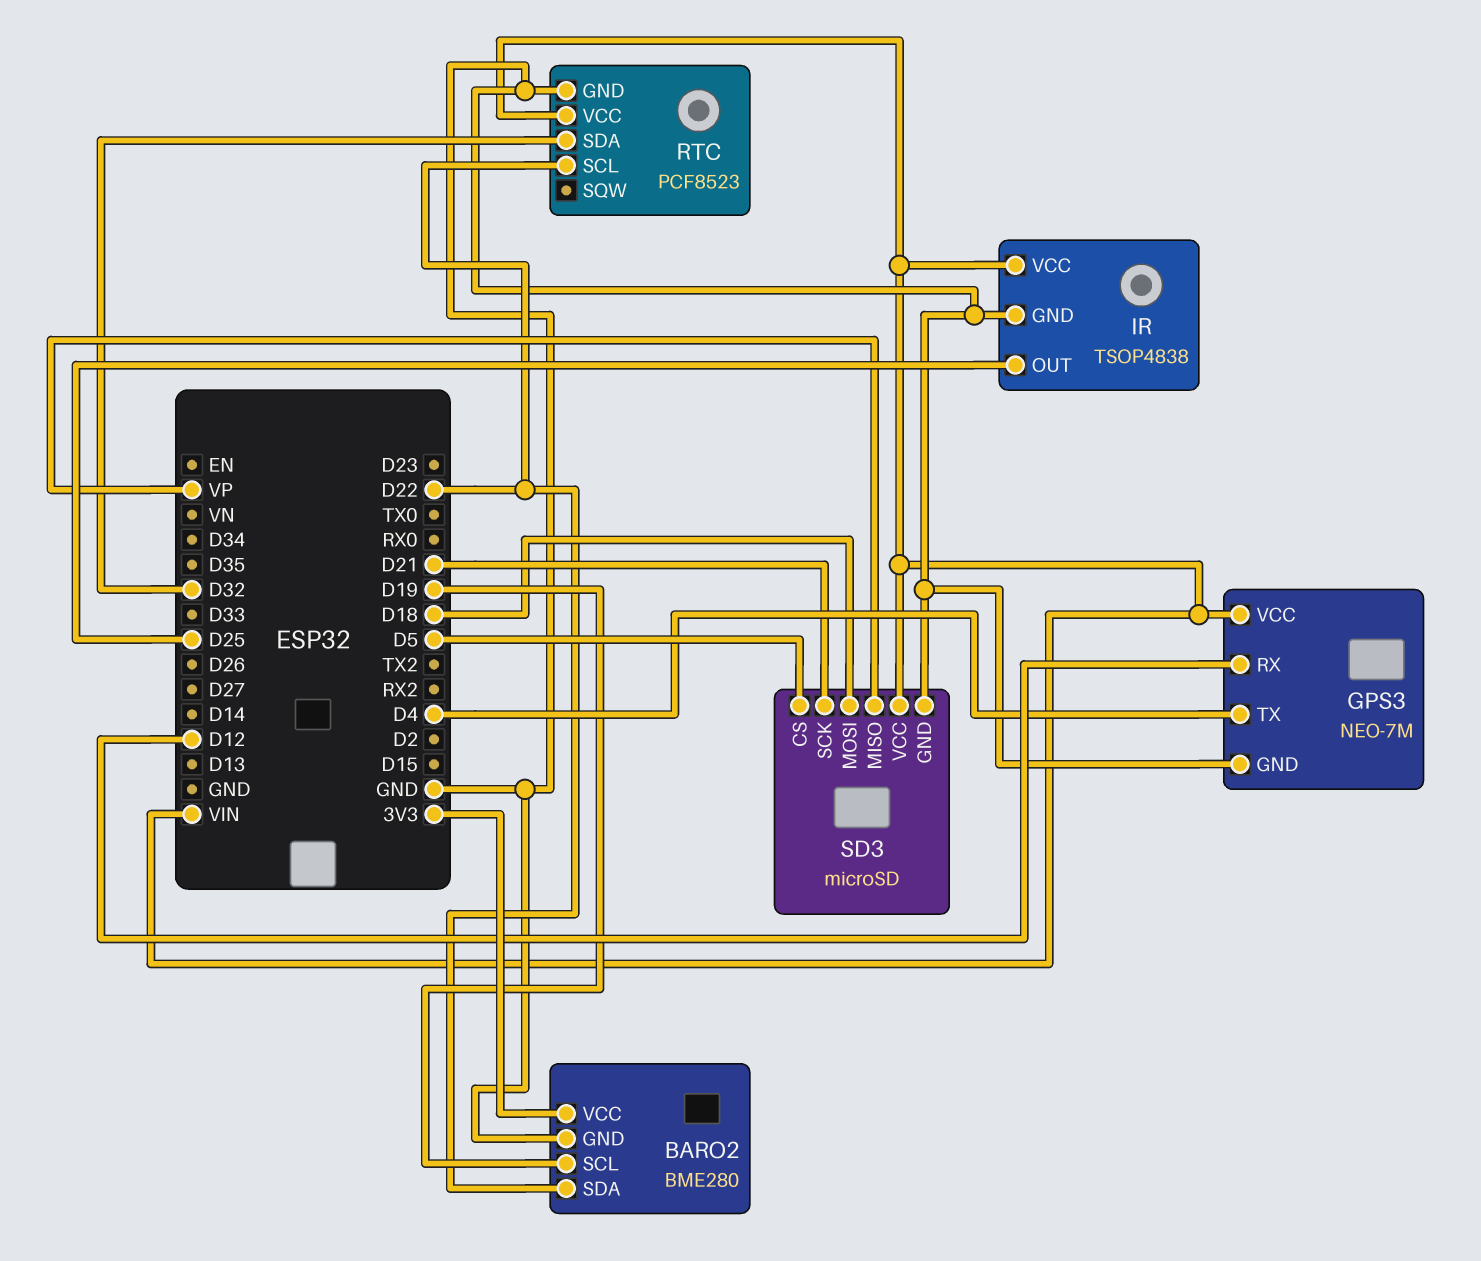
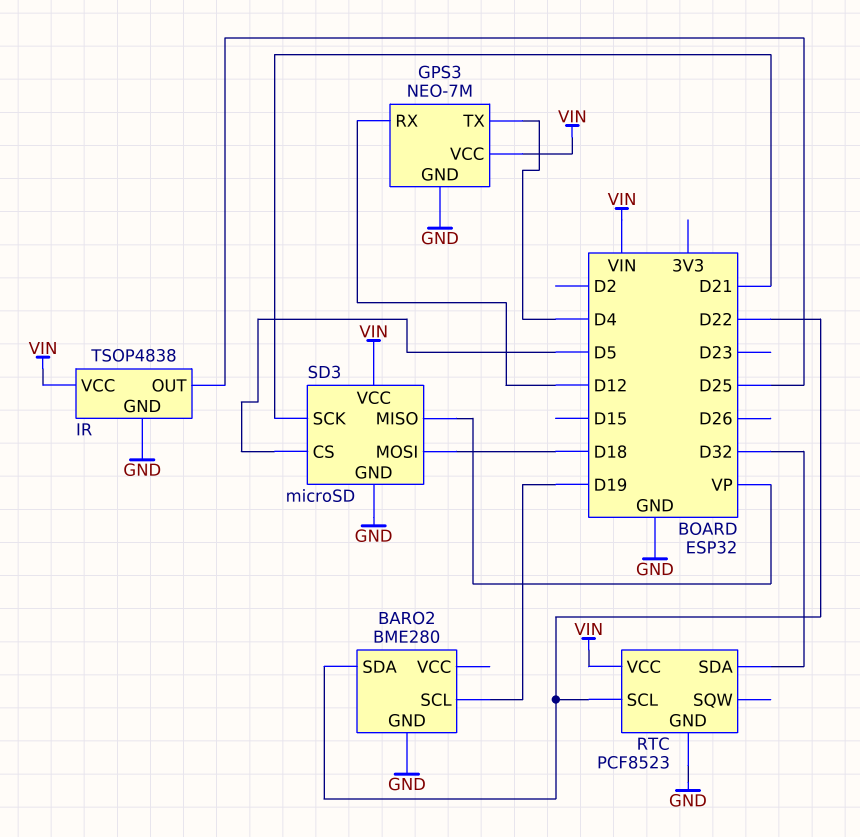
BARO2 pin VCC: 3V3 -> none

